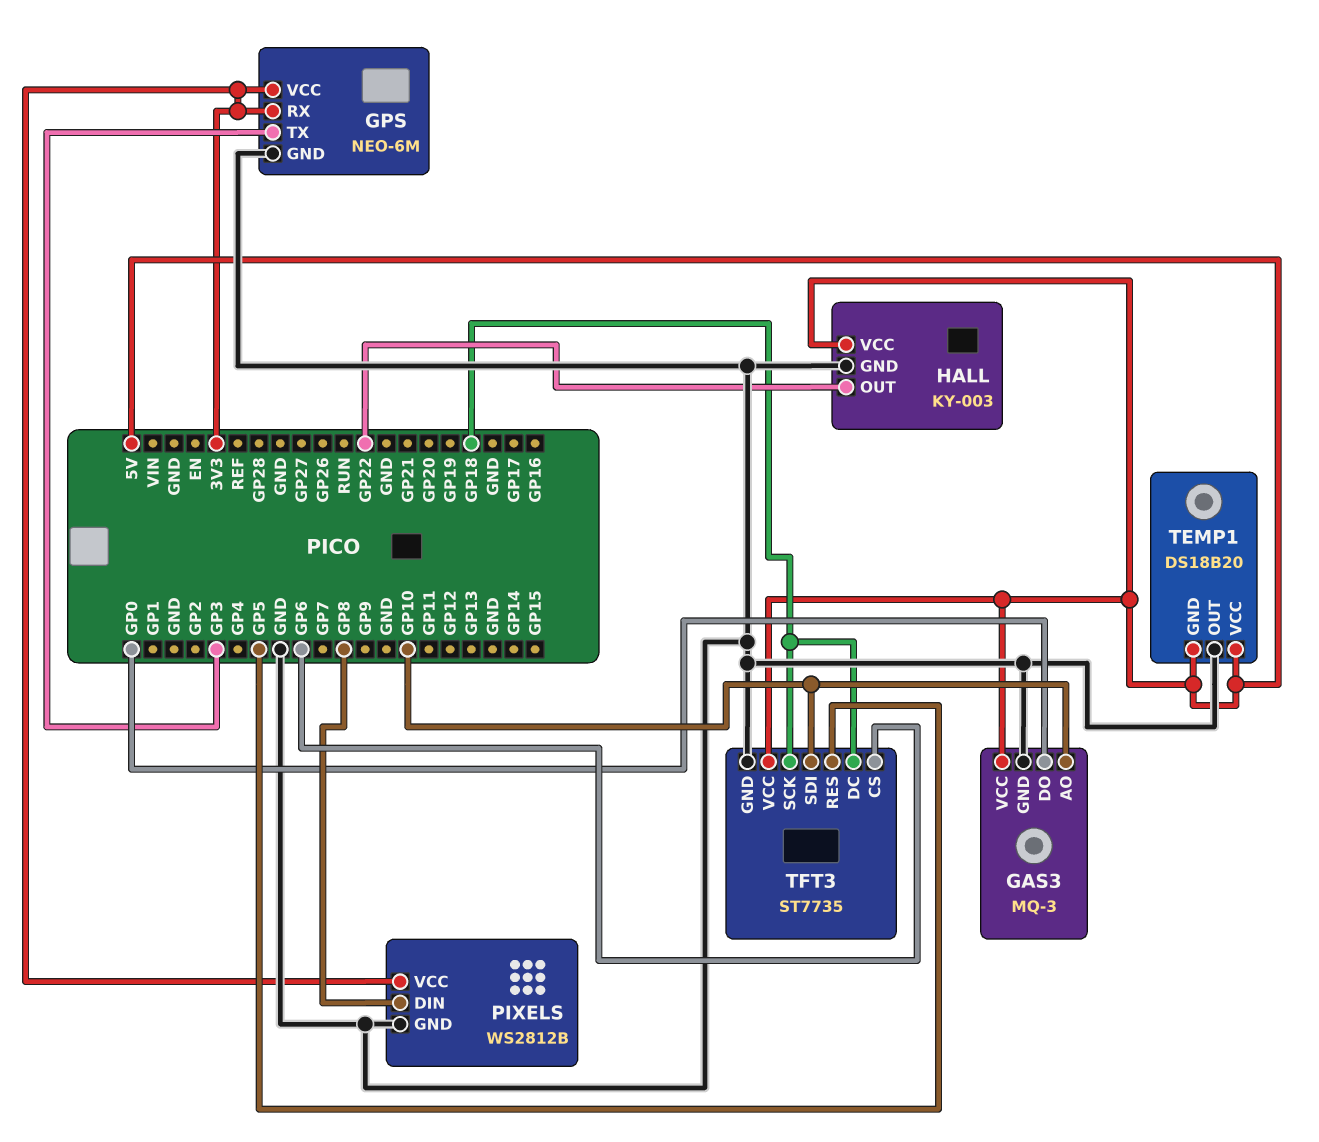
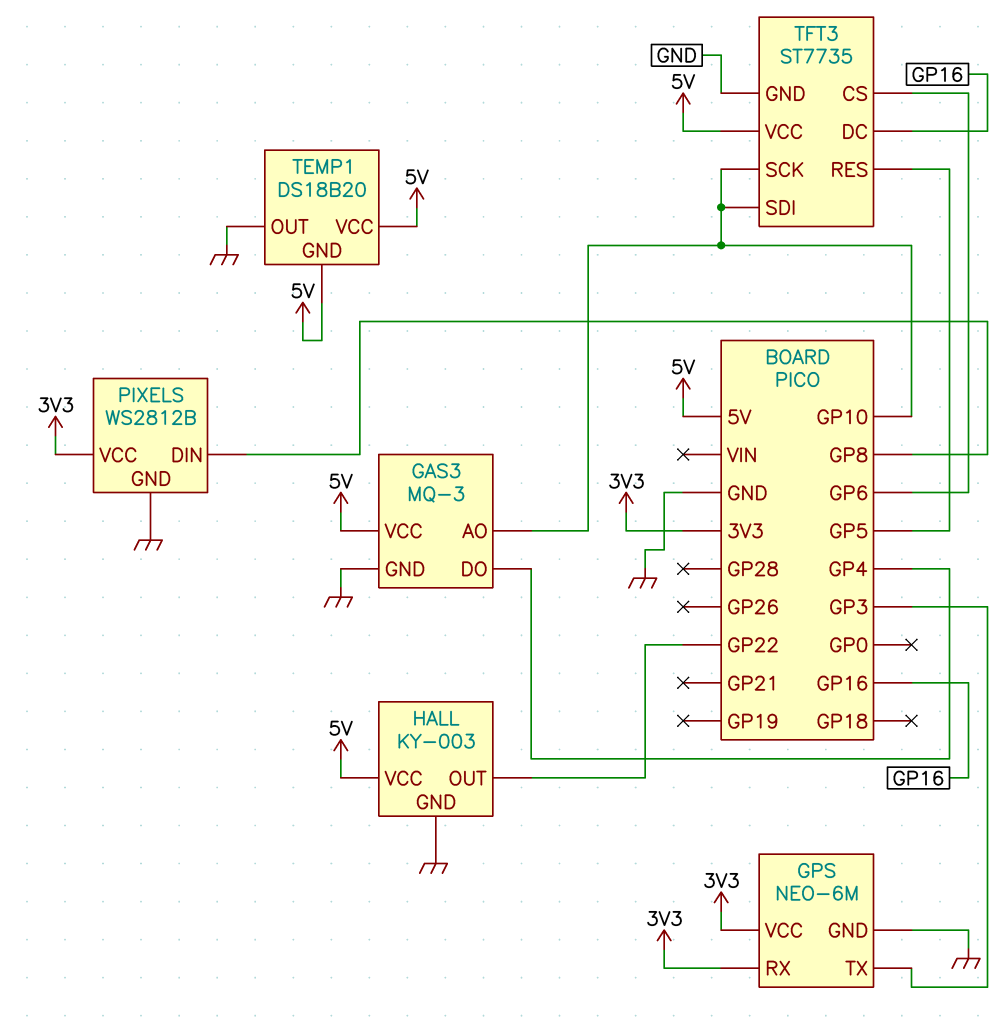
GAS3 pin DO: GP0 -> GP4
TFT3 pin DC: GP18 -> GP16
TFT3 pin SCK: GP18 -> GP10

